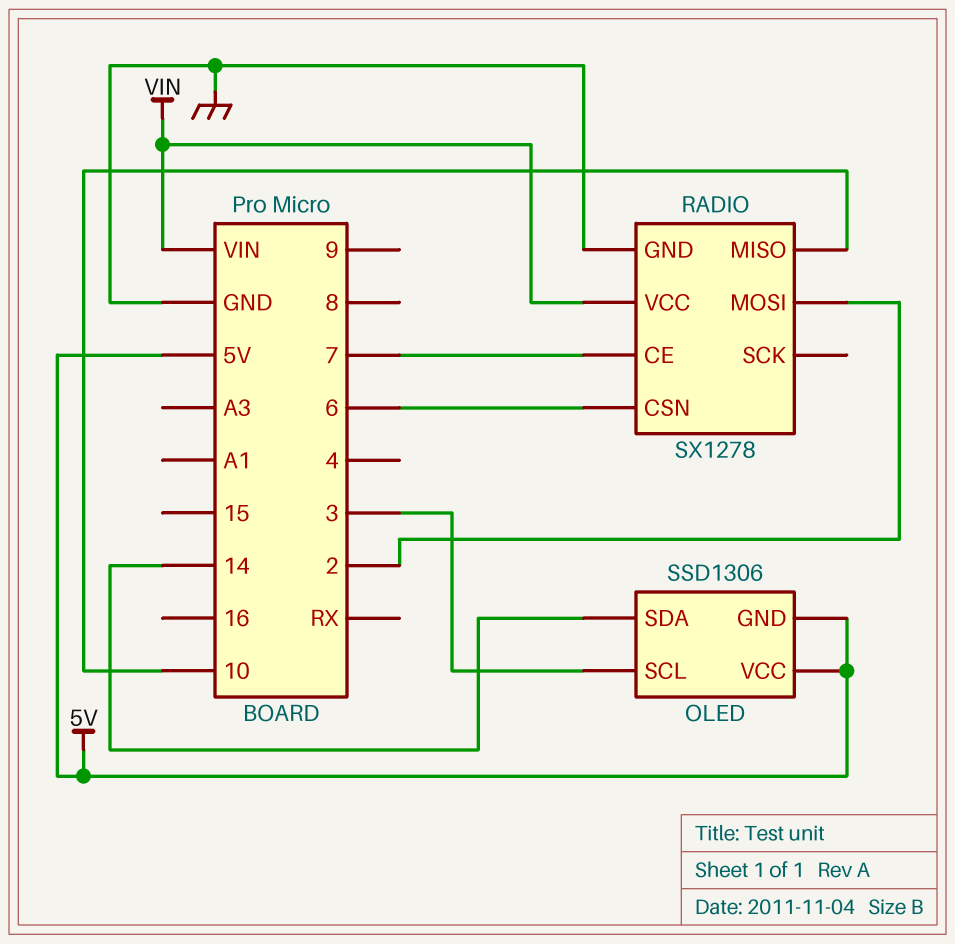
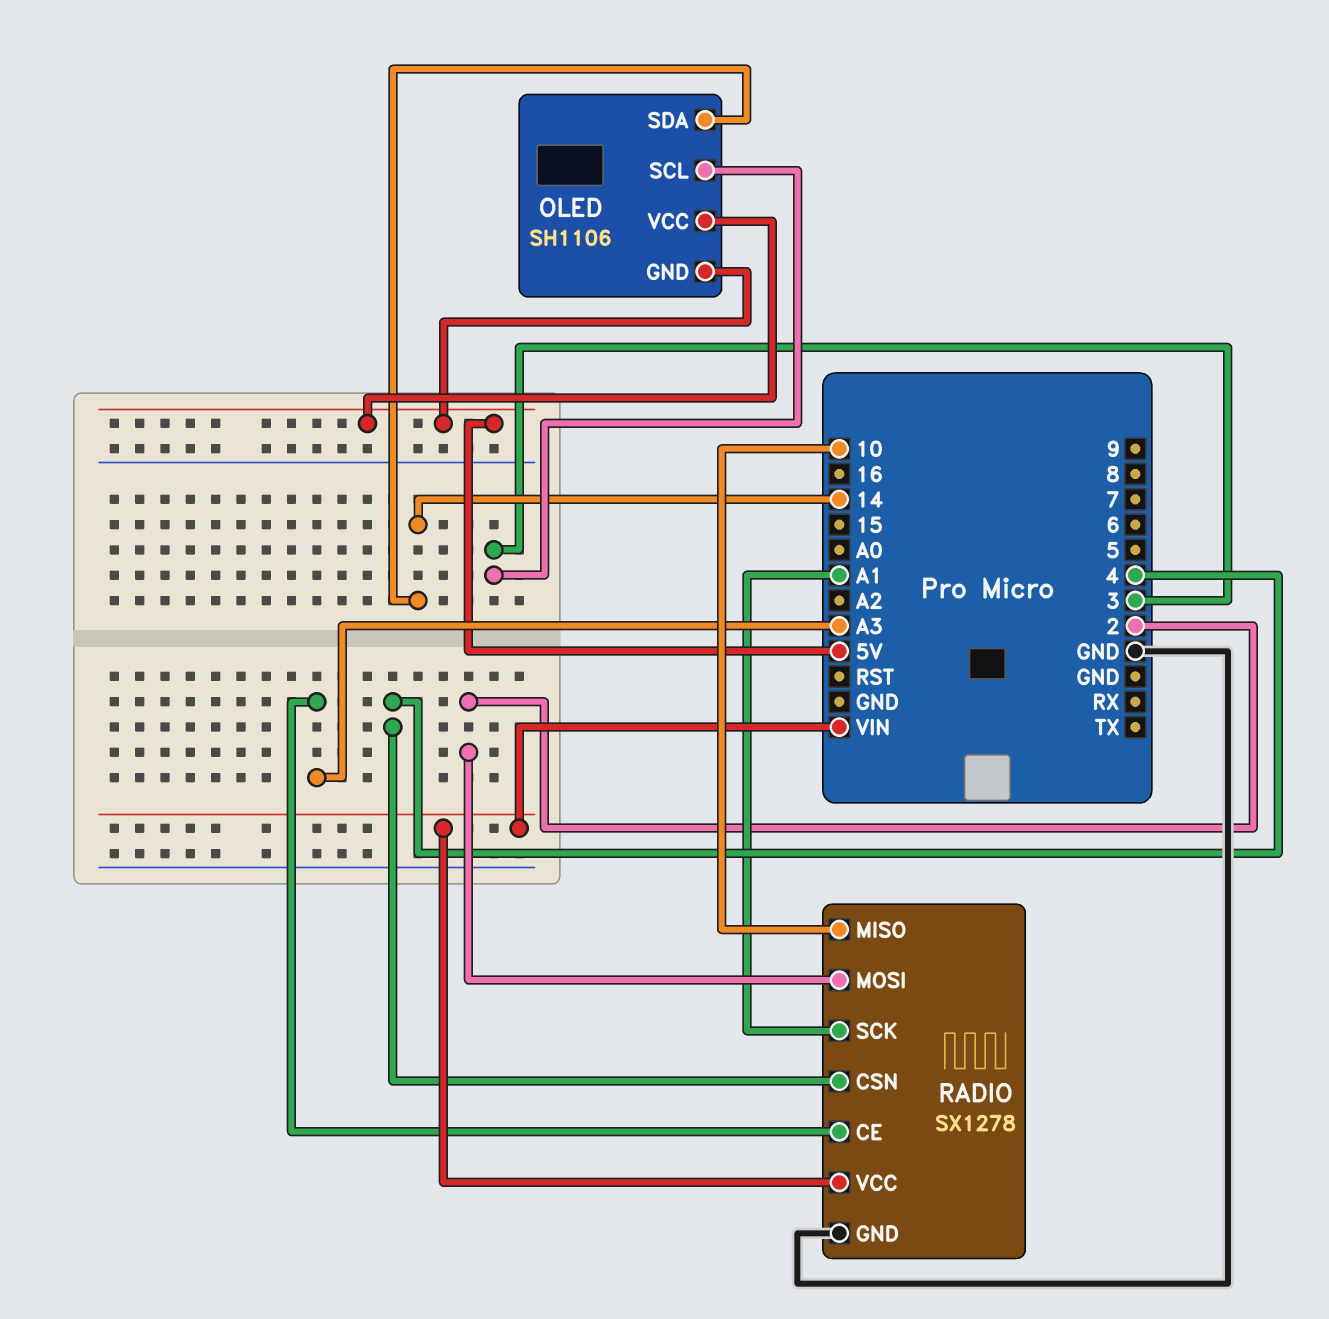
OLED: SSD1306 -> SH1106
RADIO pin CE: 7 -> A3
RADIO pin CSN: 6 -> 4
RADIO pin SCK: none -> A1

